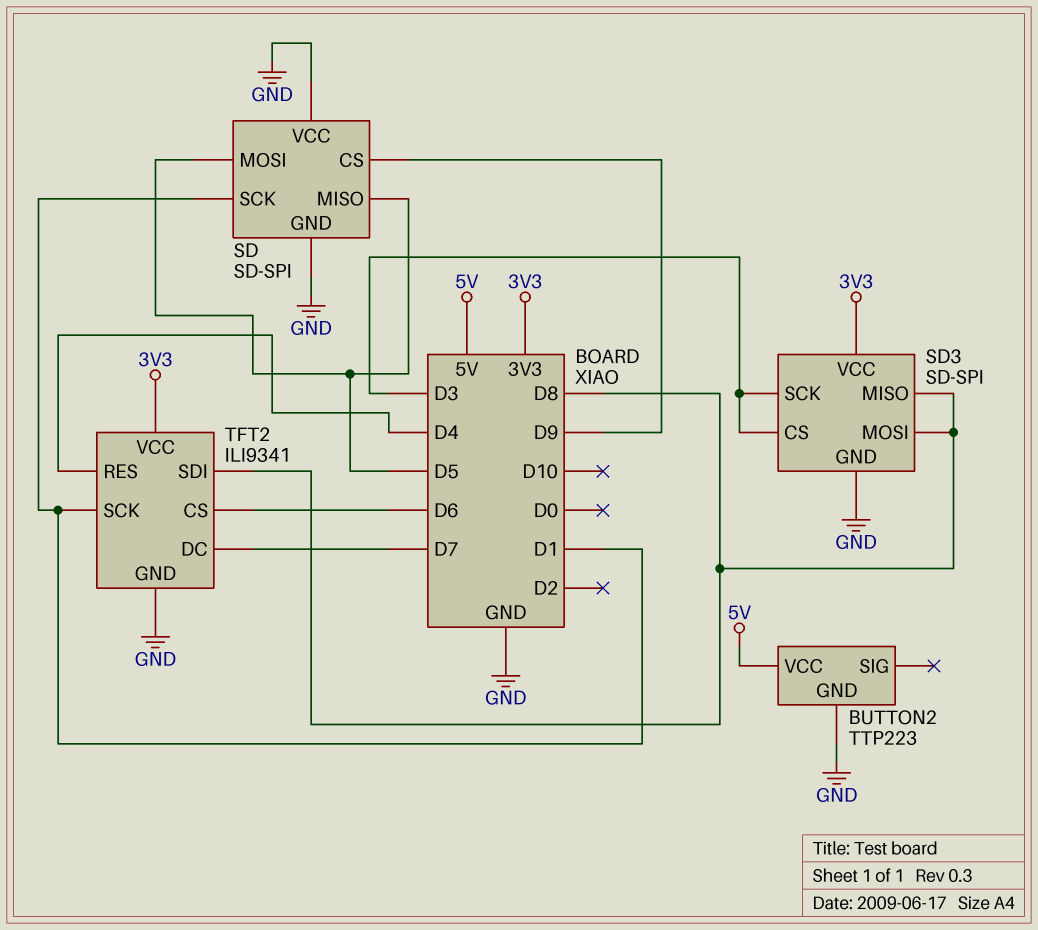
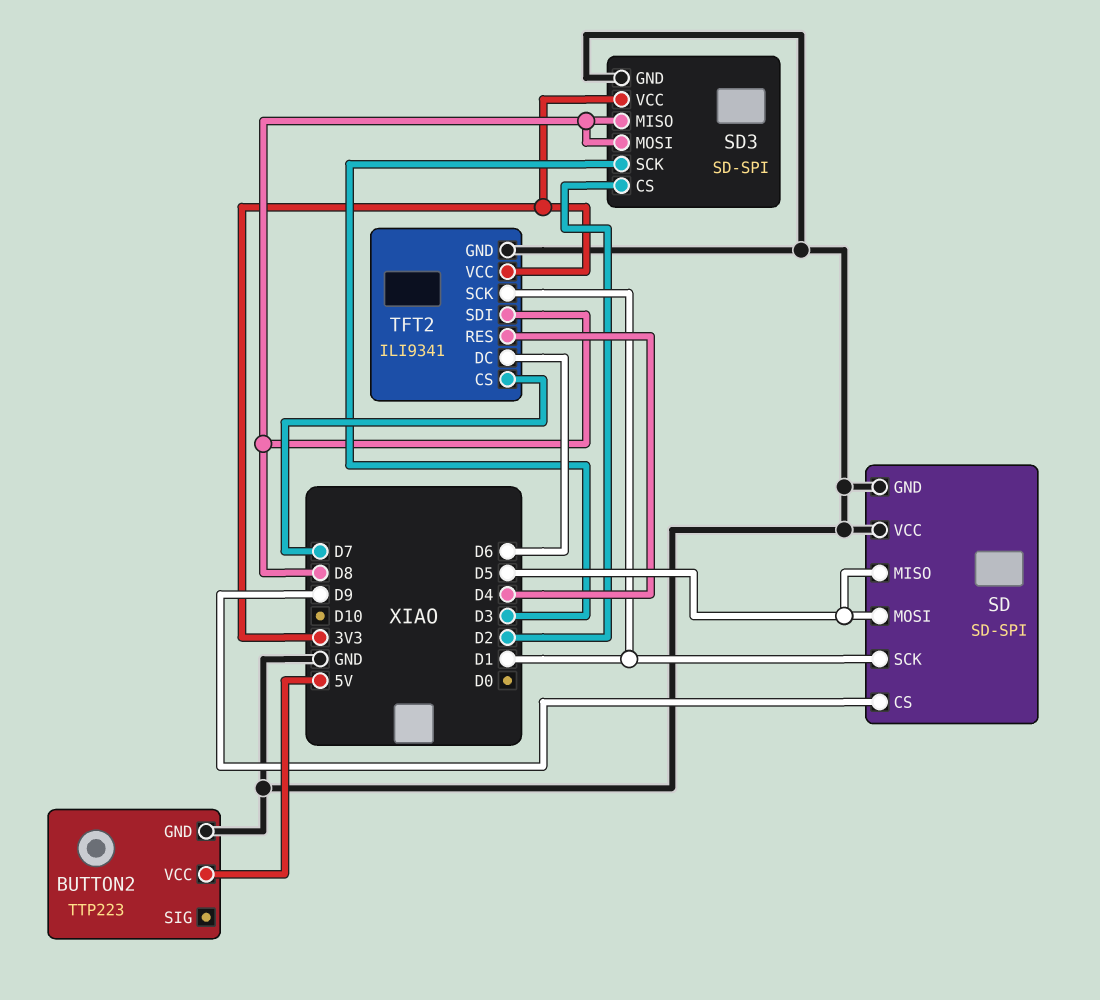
SD3 pin CS: D3 -> D2
TFT2 pin CS: D6 -> D7
TFT2 pin DC: D7 -> D6

